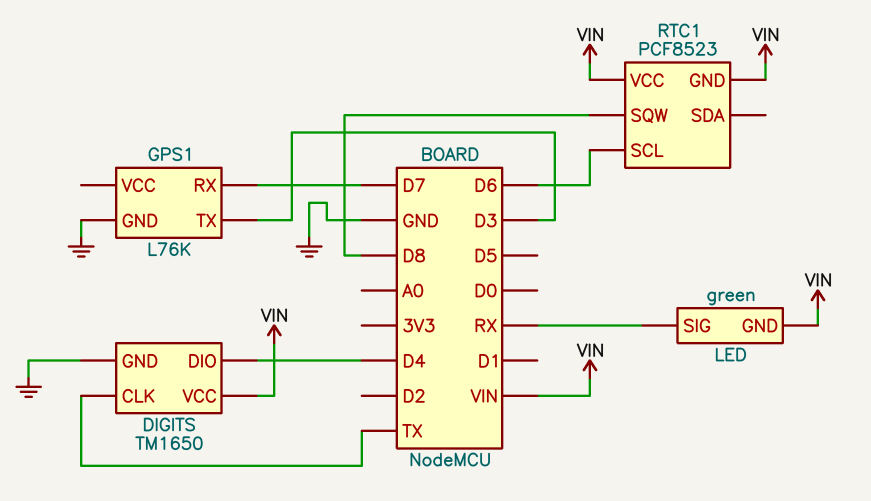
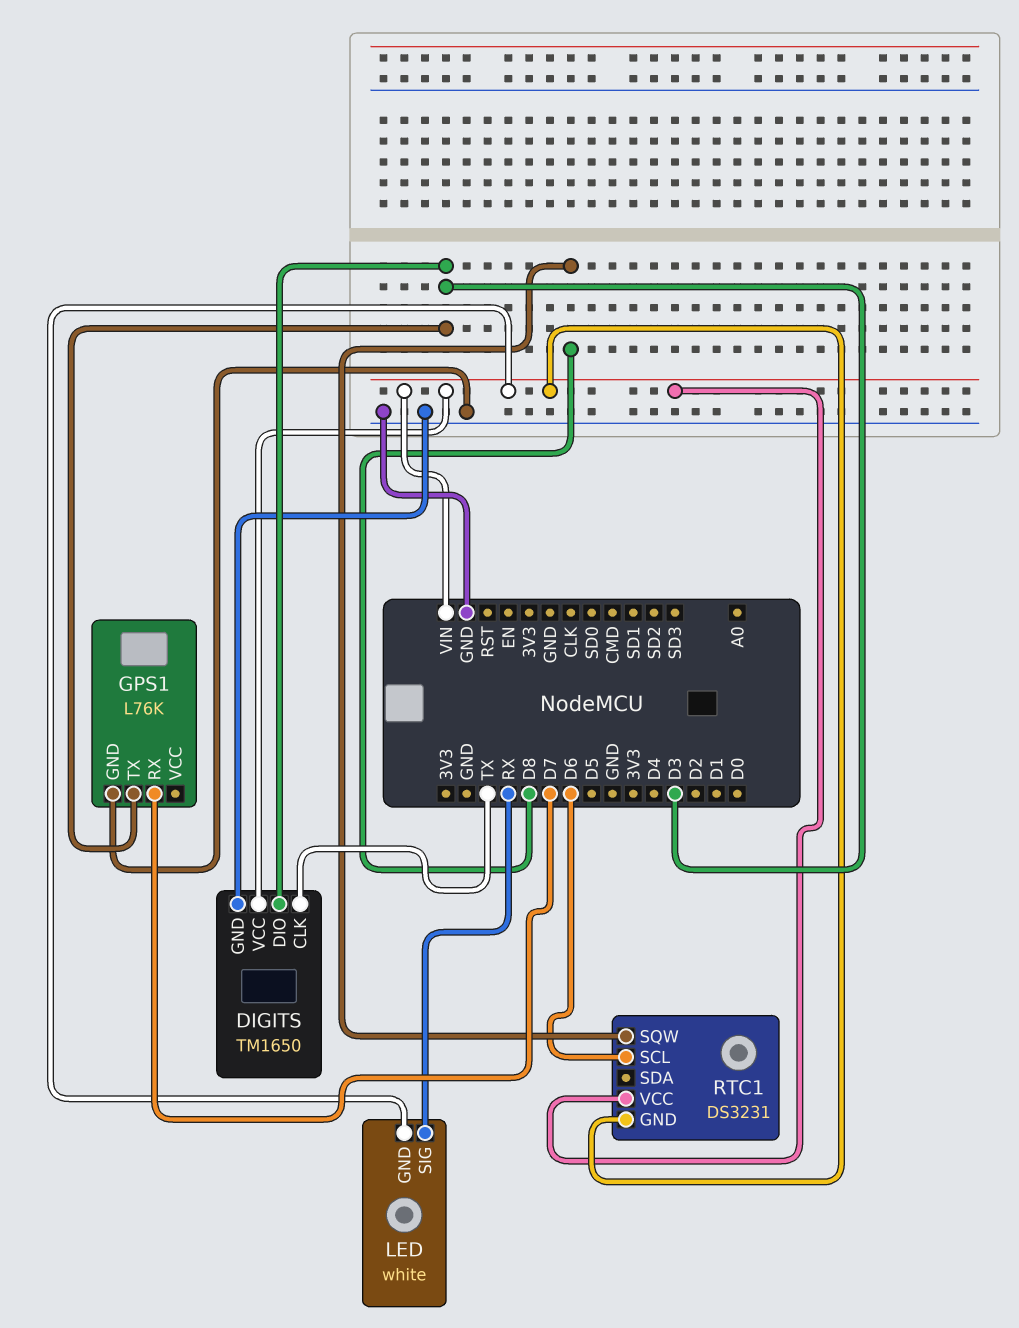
DIGITS pin DIO: D4 -> D3
LED: green -> white
RTC1: PCF8523 -> DS3231

